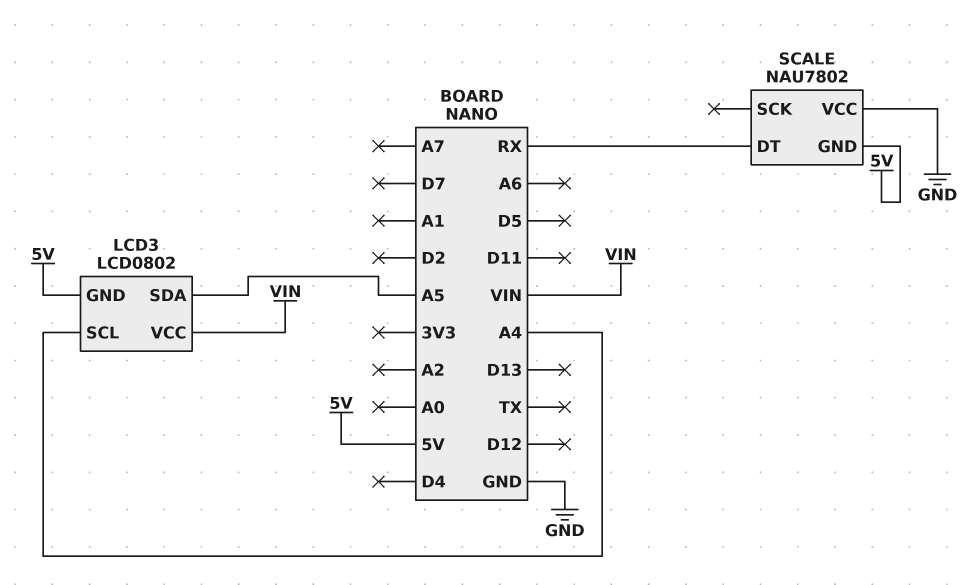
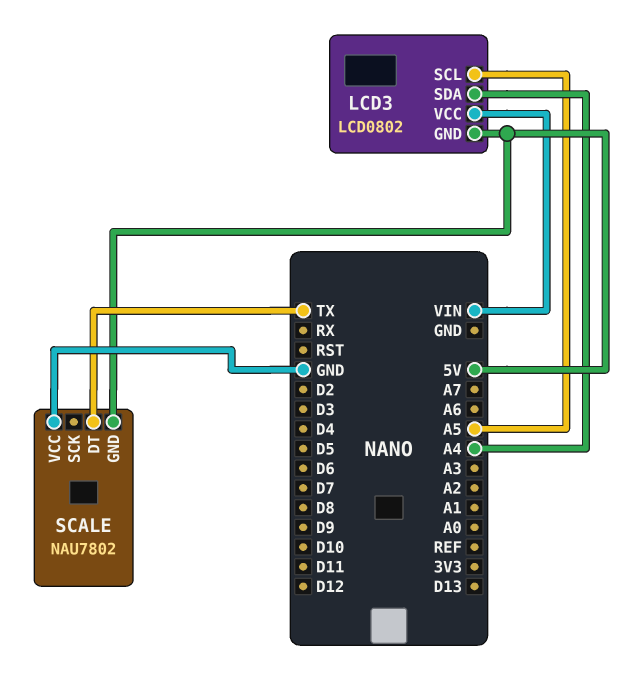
LCD3 pin SCL: A4 -> A5
LCD3 pin SDA: A5 -> A4
SCALE pin DT: RX -> TX

